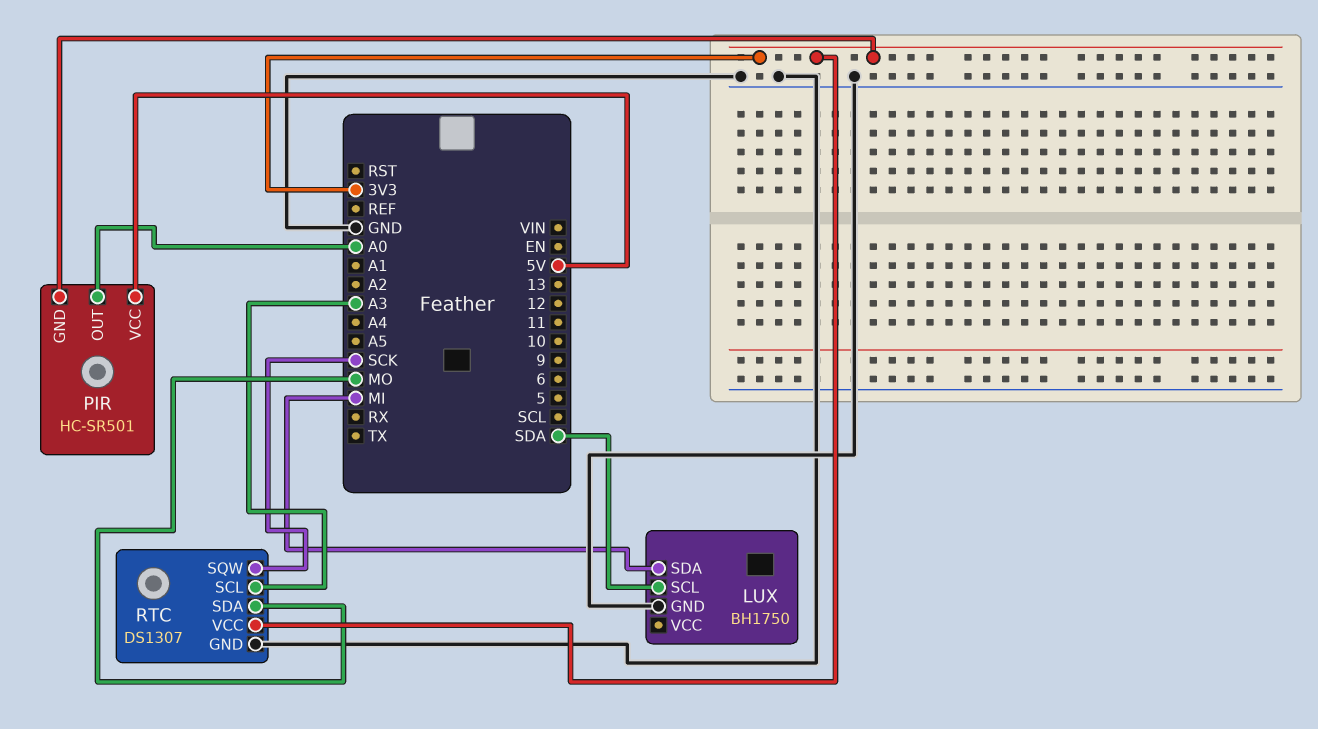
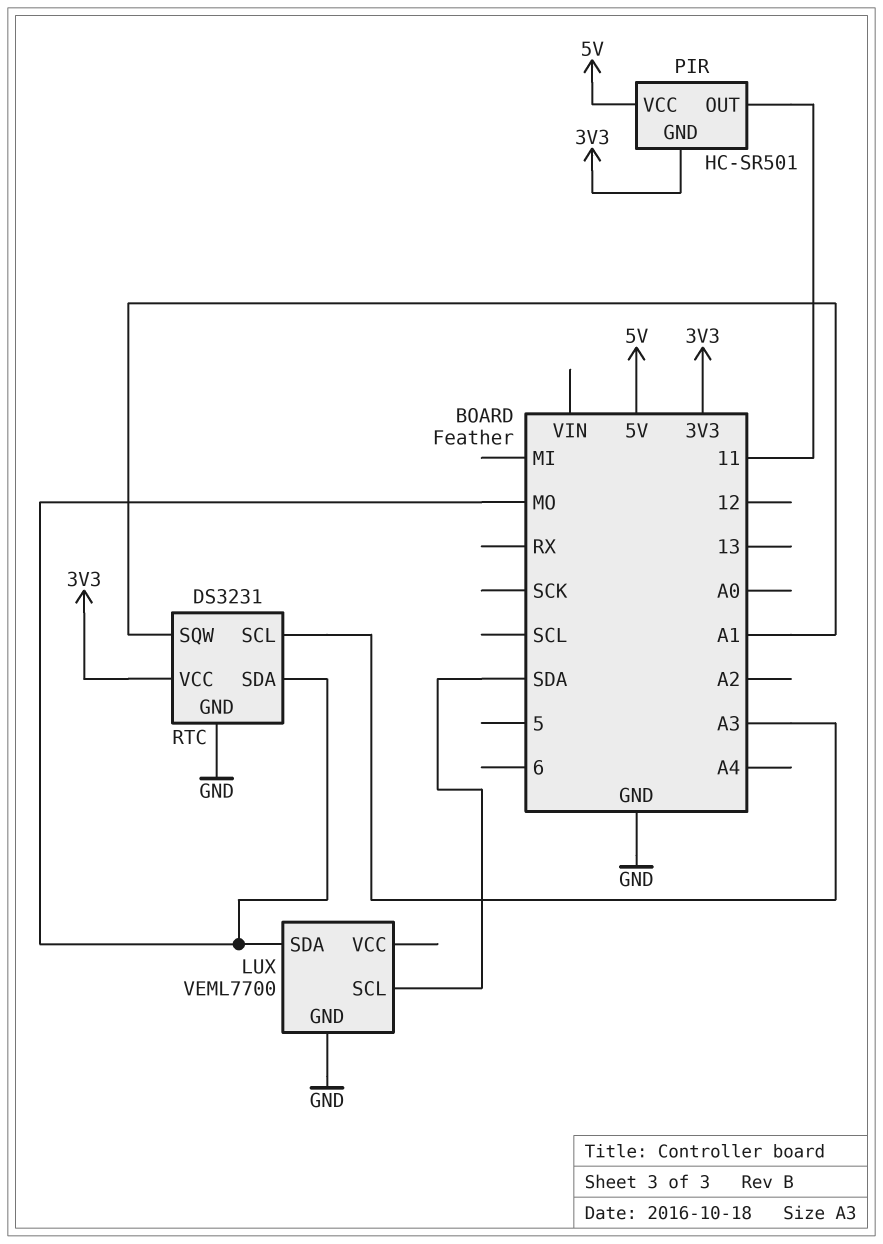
LUX: BH1750 -> VEML7700
LUX pin SDA: MI -> MO
PIR pin OUT: A0 -> 11
RTC: DS1307 -> DS3231
RTC pin SQW: SCK -> A1

